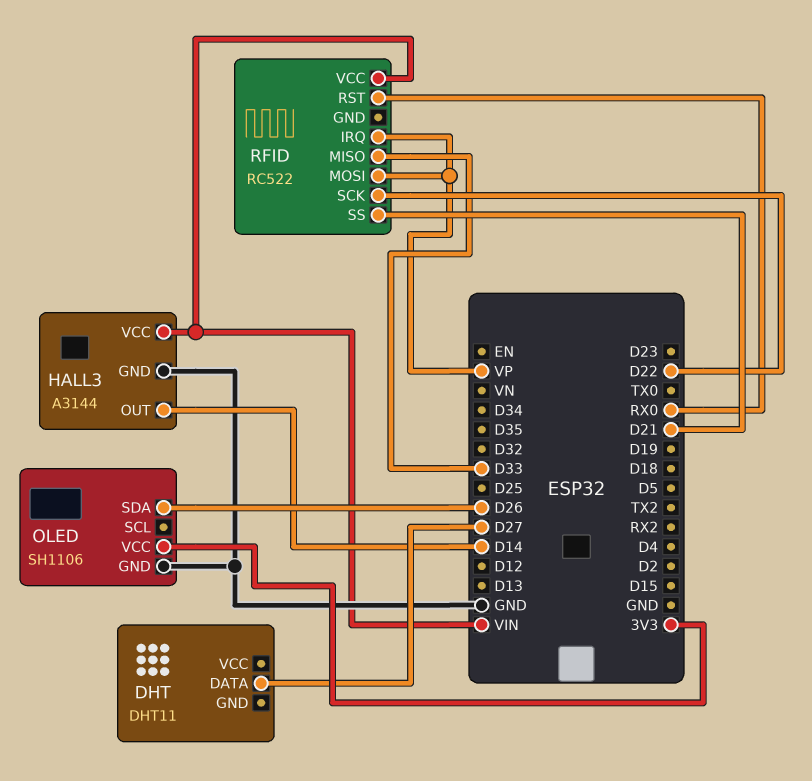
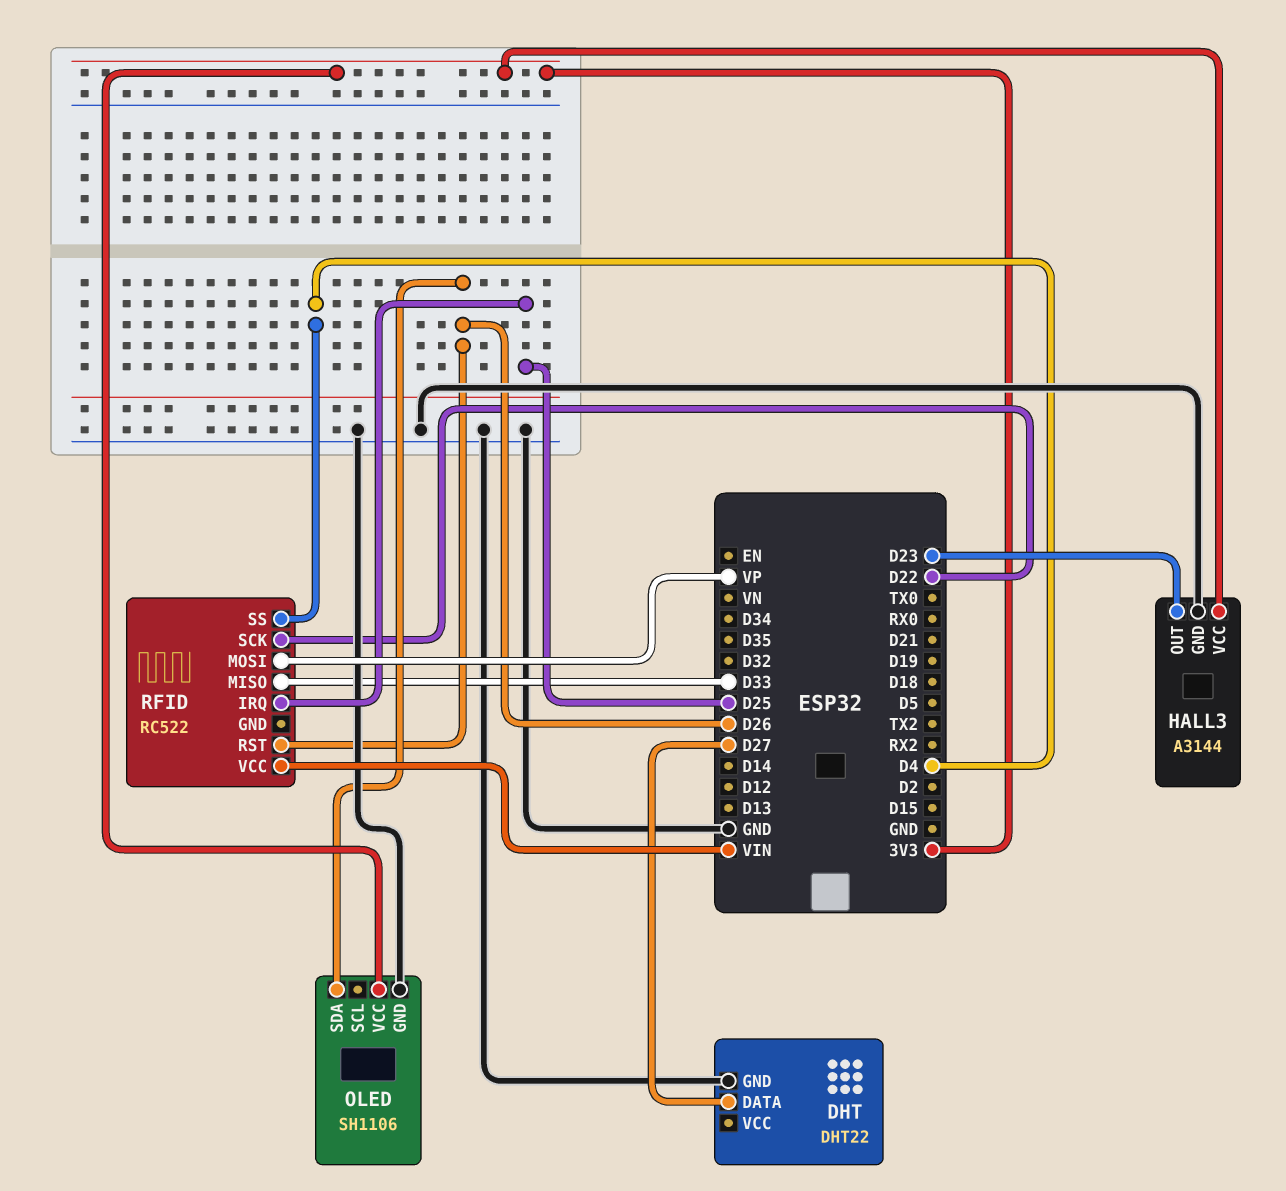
DHT: DHT11 -> DHT22
DHT pin GND: none -> GND
HALL3 pin OUT: D14 -> D23
HALL3 pin VCC: VIN -> 3V3
RFID pin IRQ: VP -> D25
RFID pin RST: RX0 -> D26
RFID pin SS: D21 -> D4

